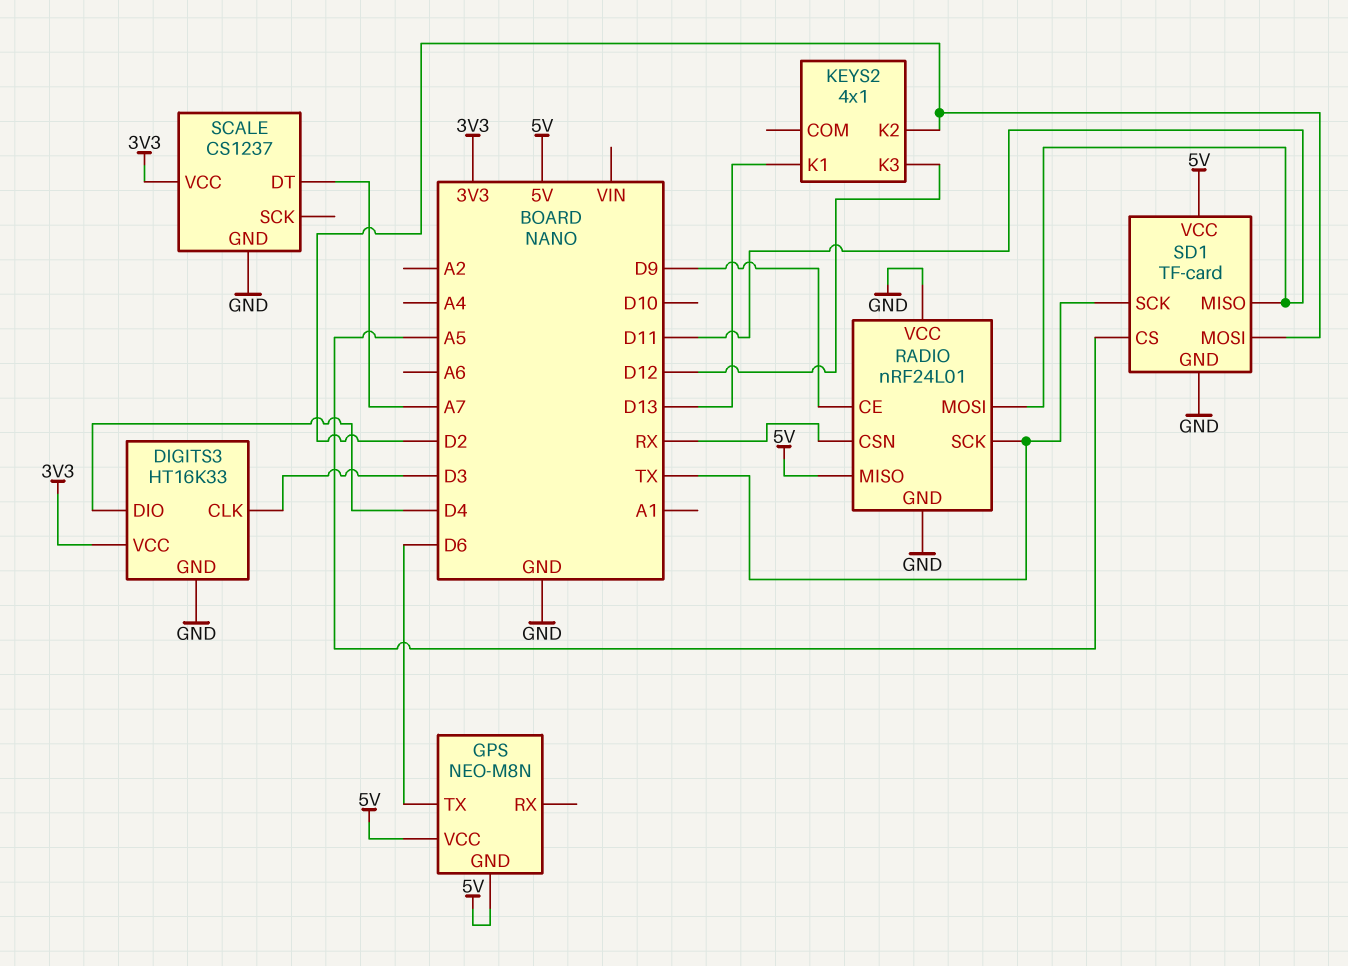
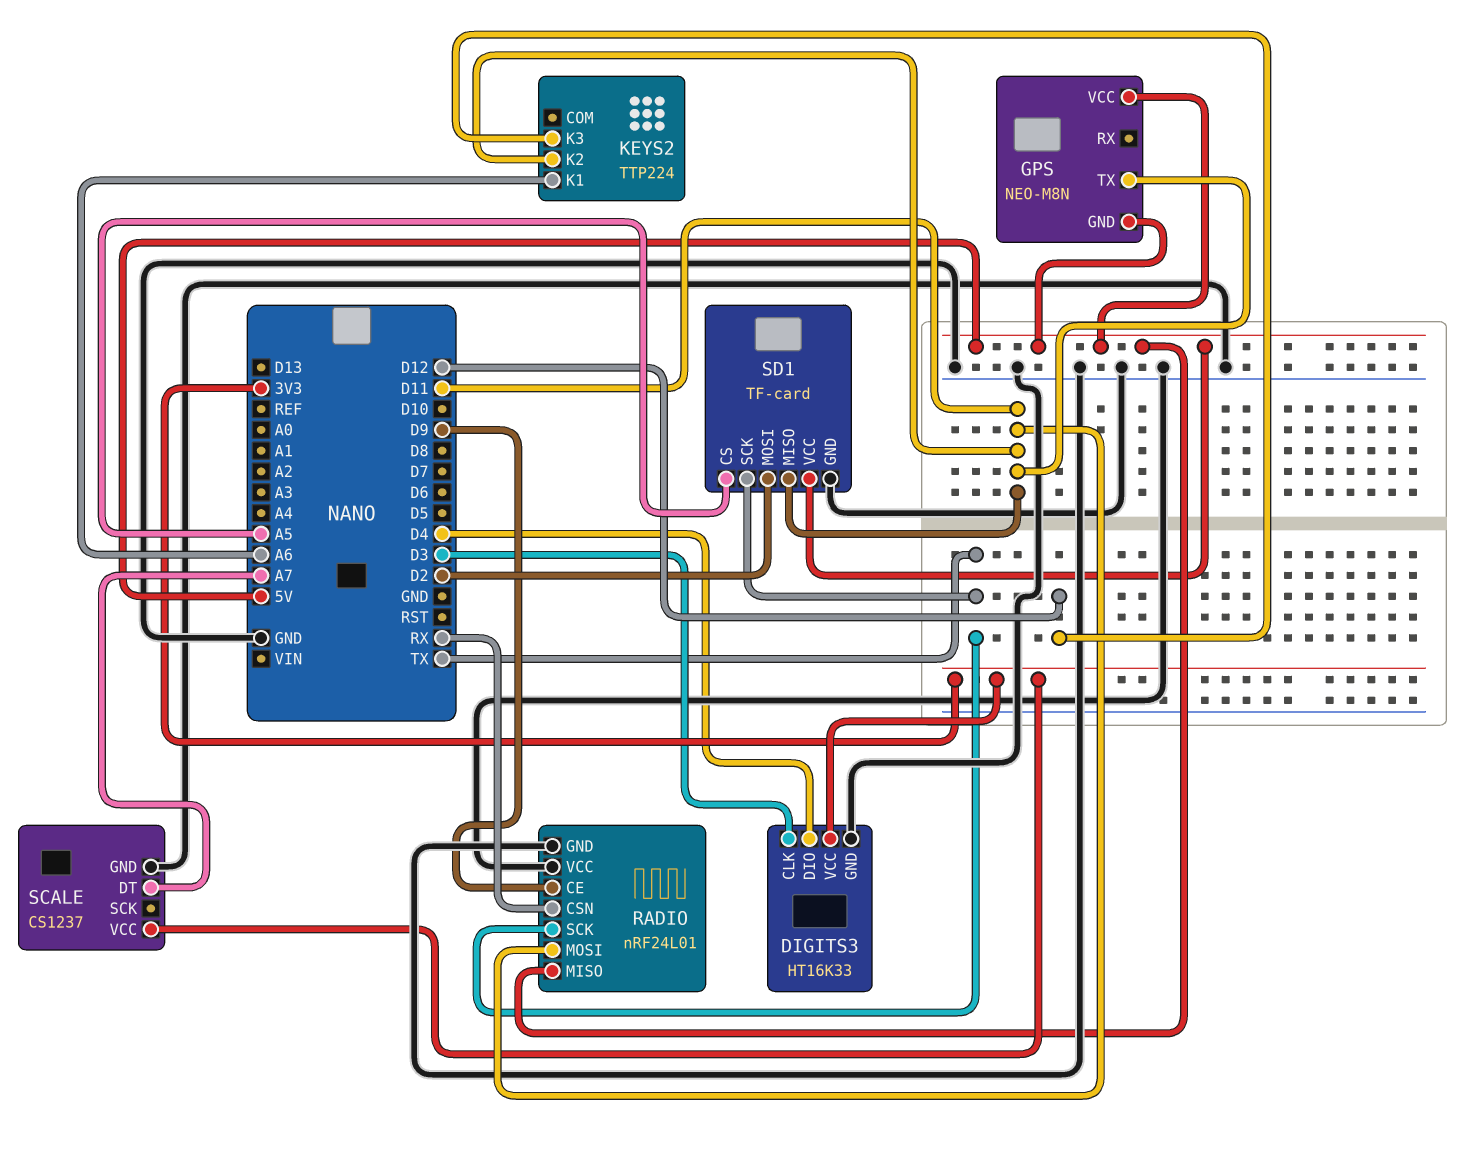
GPS pin TX: D6 -> D11
KEYS2: 4x1 -> TTP224
KEYS2 pin K1: D13 -> A6
KEYS2 pin K2: D2 -> D11

